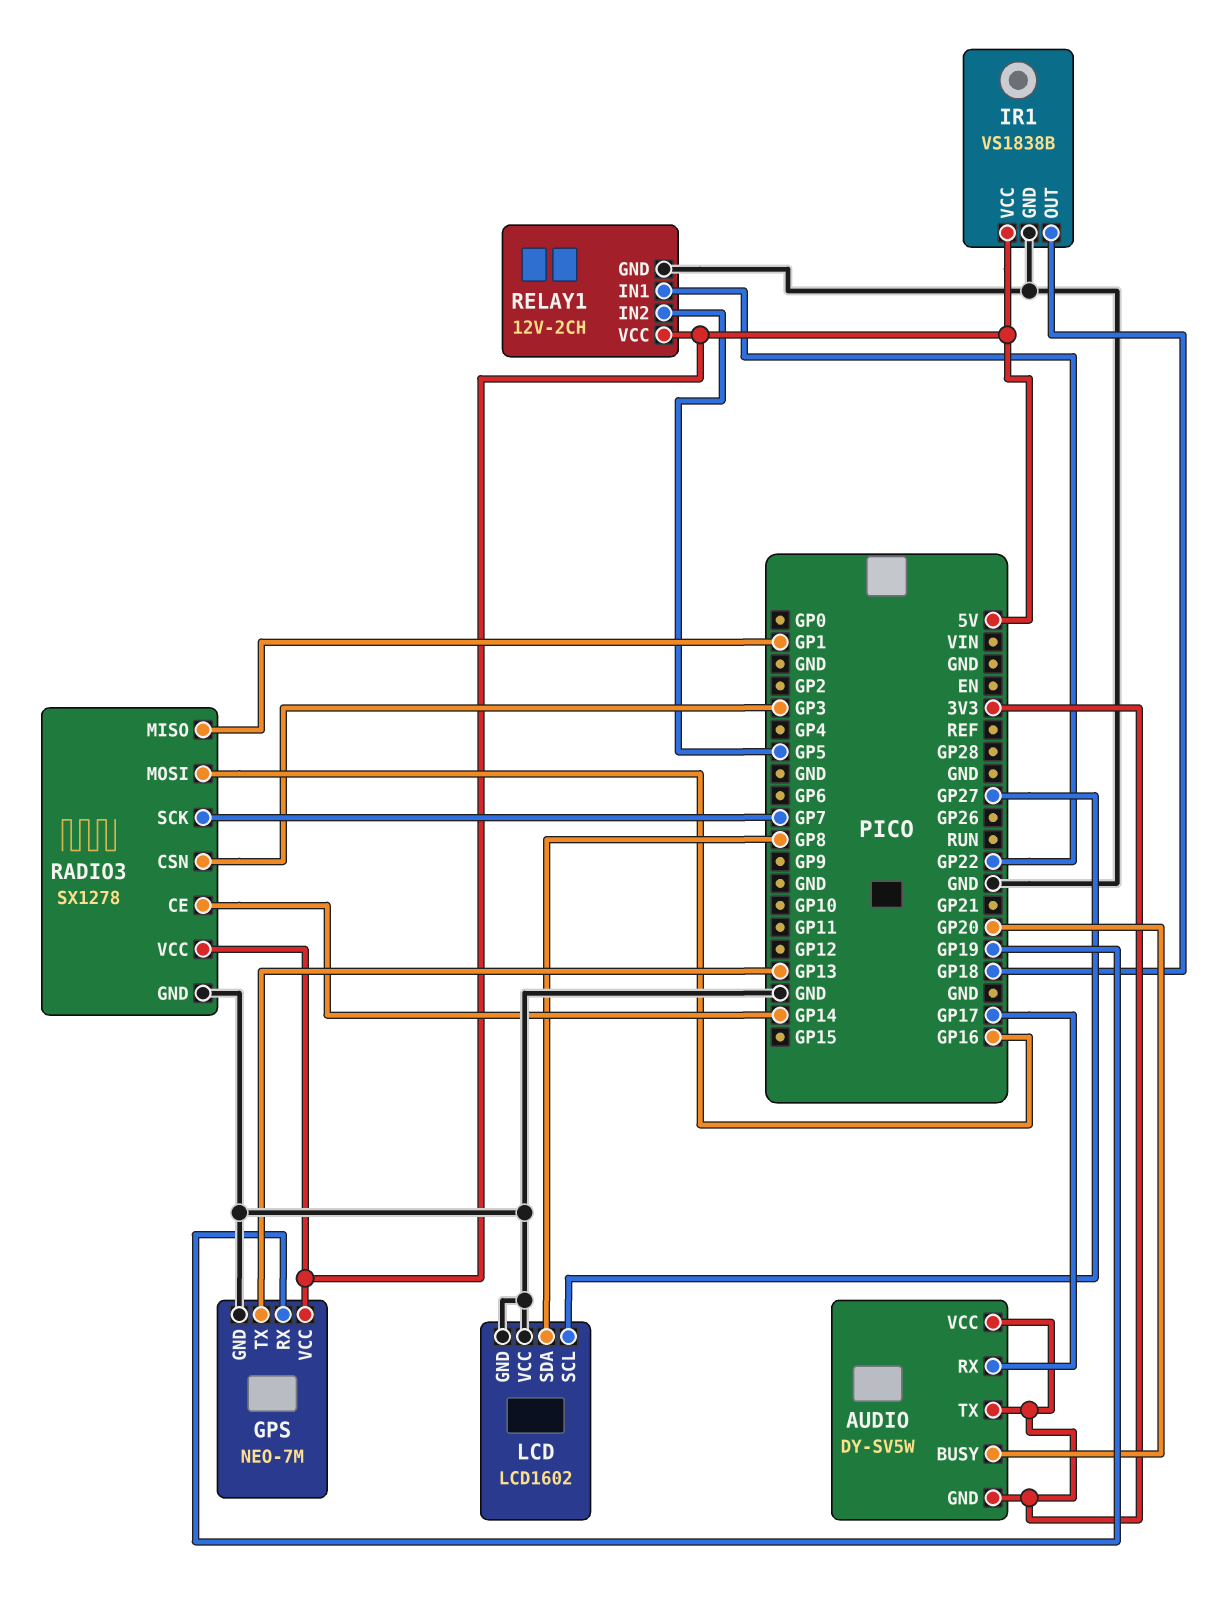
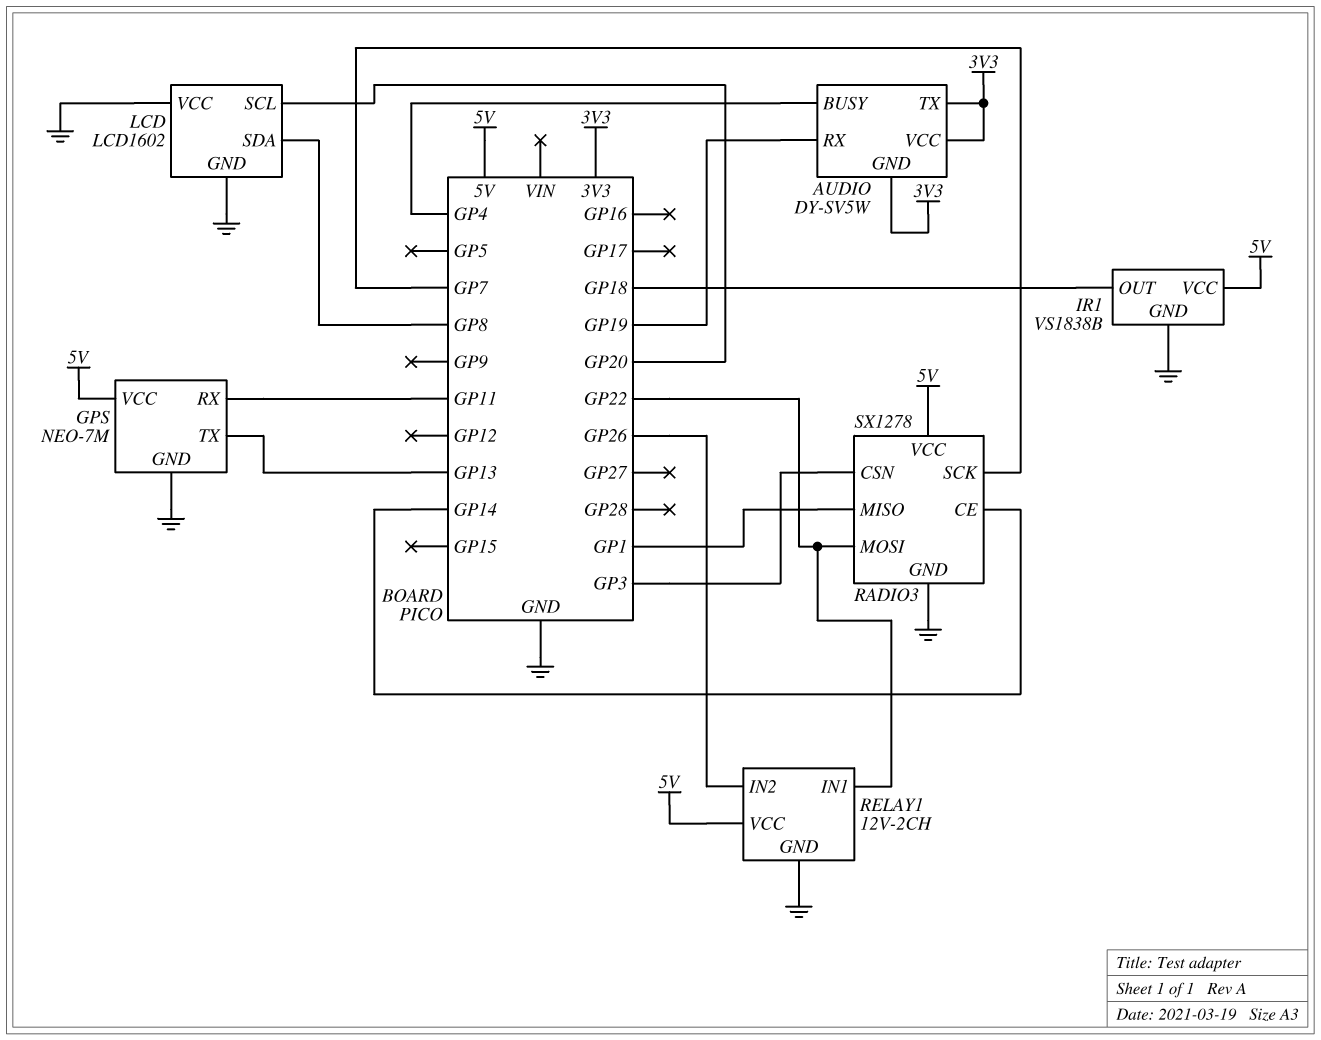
AUDIO pin BUSY: GP20 -> GP4
AUDIO pin RX: GP17 -> GP19
GPS pin RX: GP19 -> GP11
LCD pin SCL: GP27 -> GP20
RADIO3 pin MOSI: GP16 -> GP22
RELAY1 pin IN2: GP5 -> GP26

